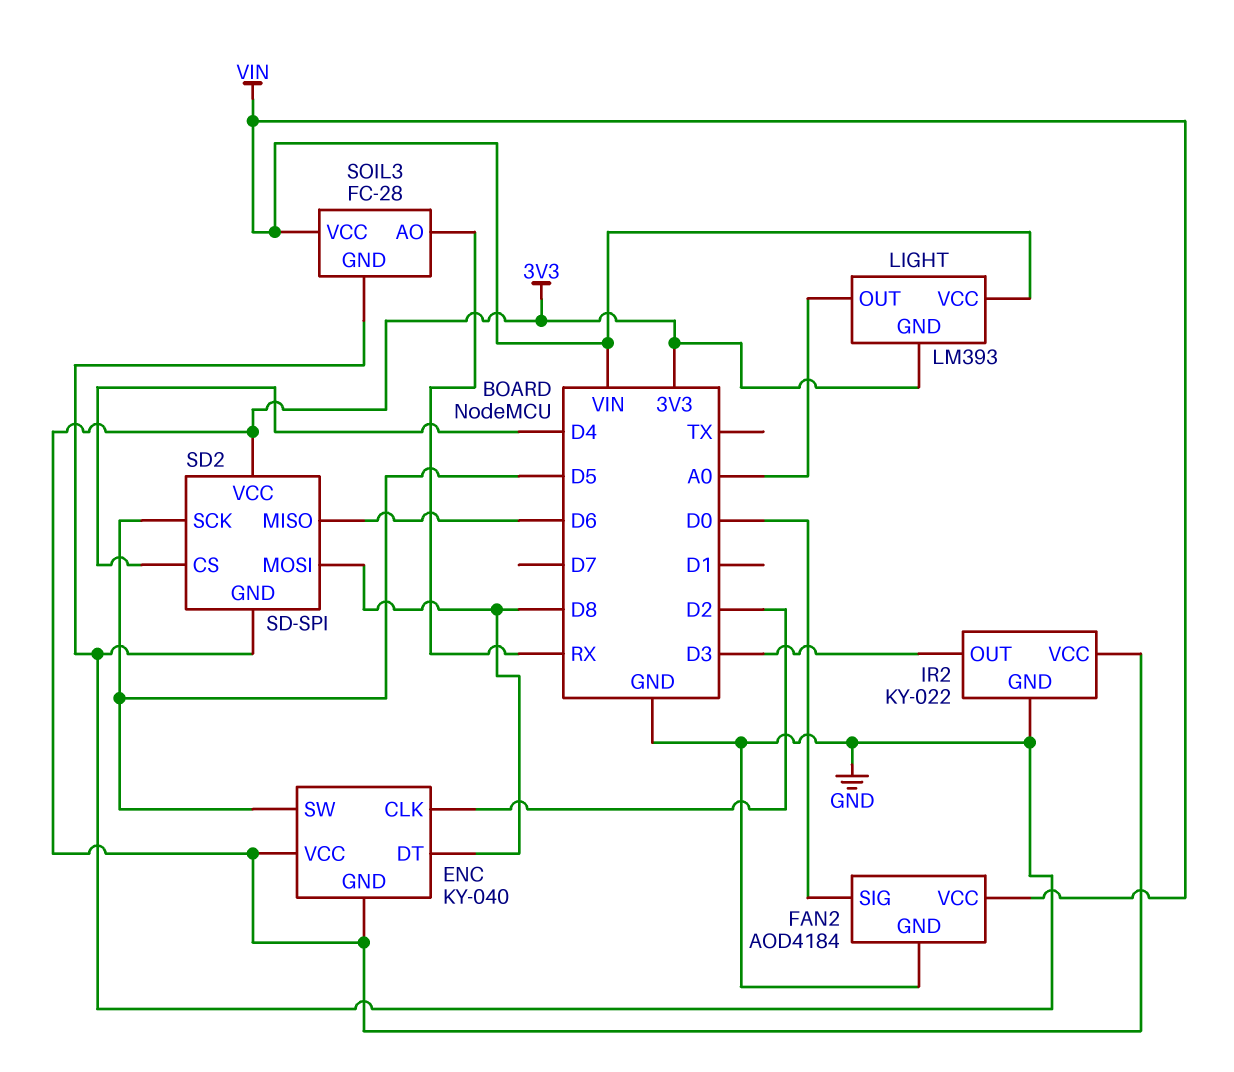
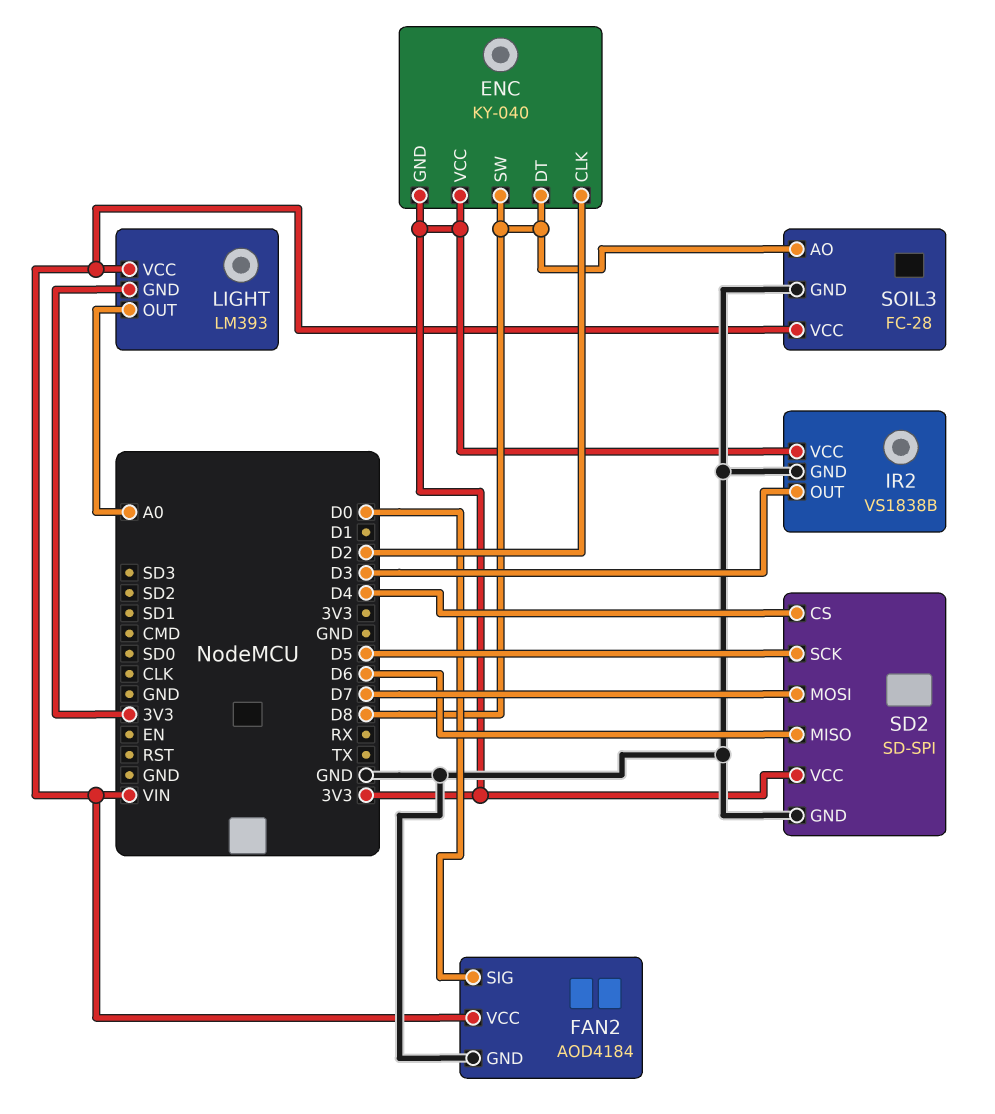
ENC pin SW: D5 -> D8
IR2: KY-022 -> VS1838B
SD2 pin MOSI: D8 -> D7
SOIL3 pin AO: RX -> D8

